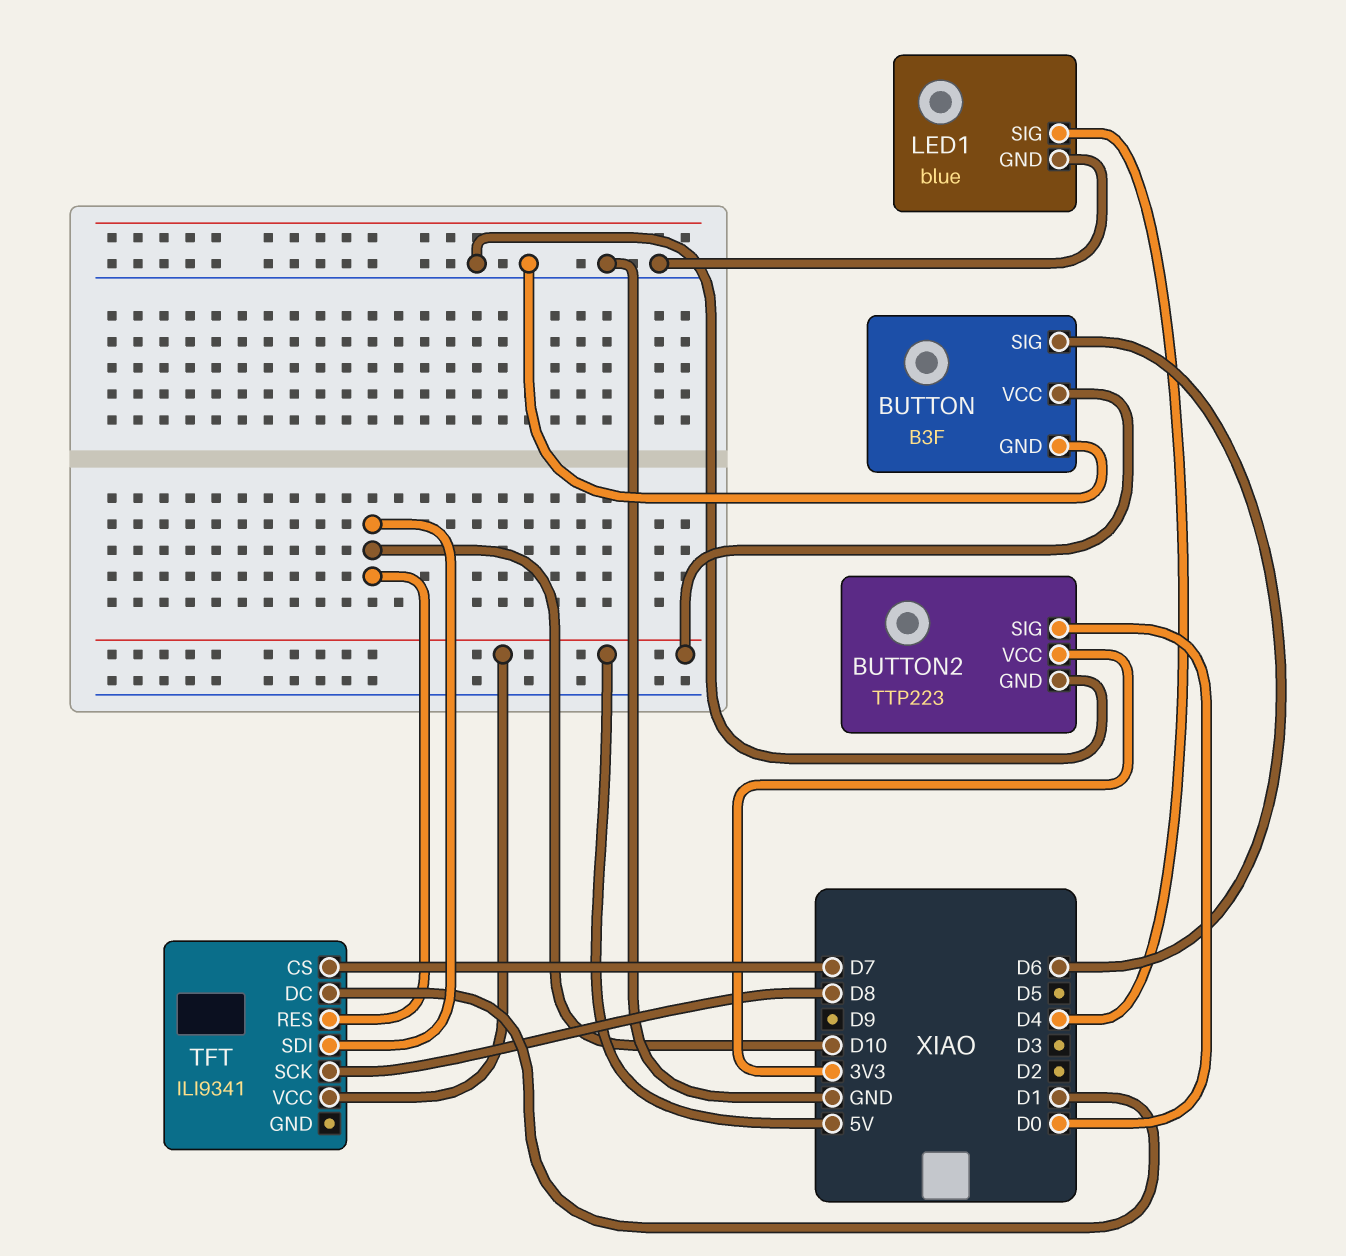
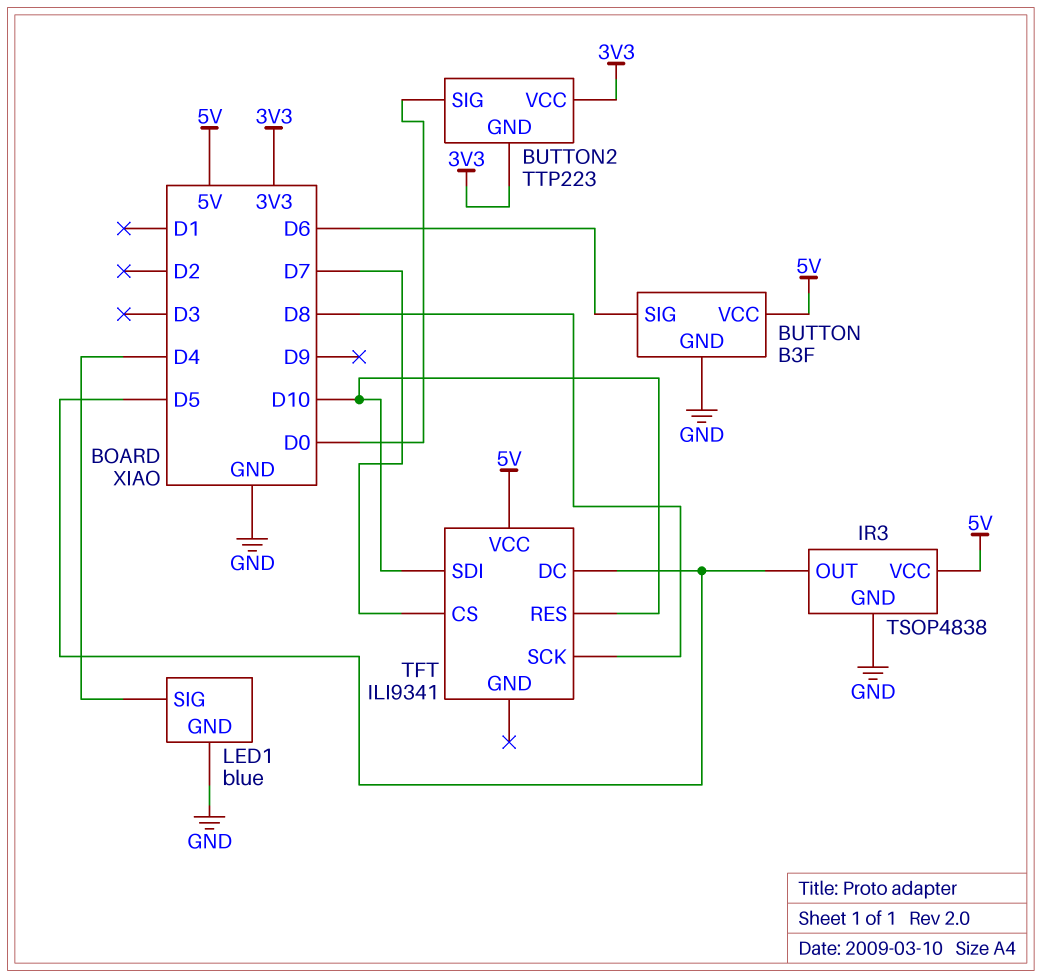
BUTTON2 pin GND: GND -> 3V3
IR3: none -> TSOP4838
IR3 pin GND: none -> GND
IR3 pin OUT: none -> D5
IR3 pin VCC: none -> 5V
TFT pin DC: D1 -> D5

